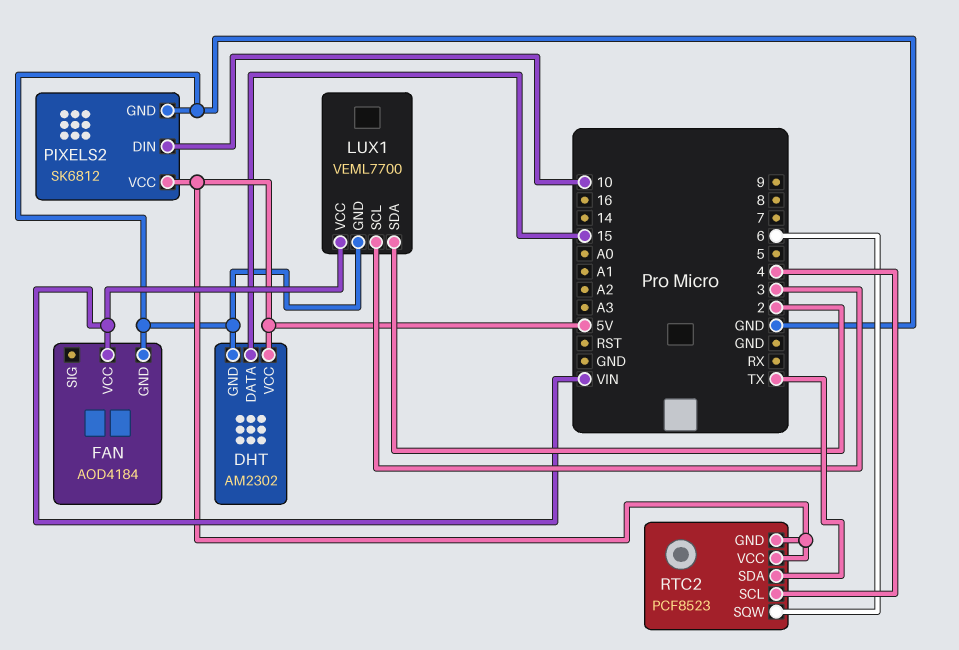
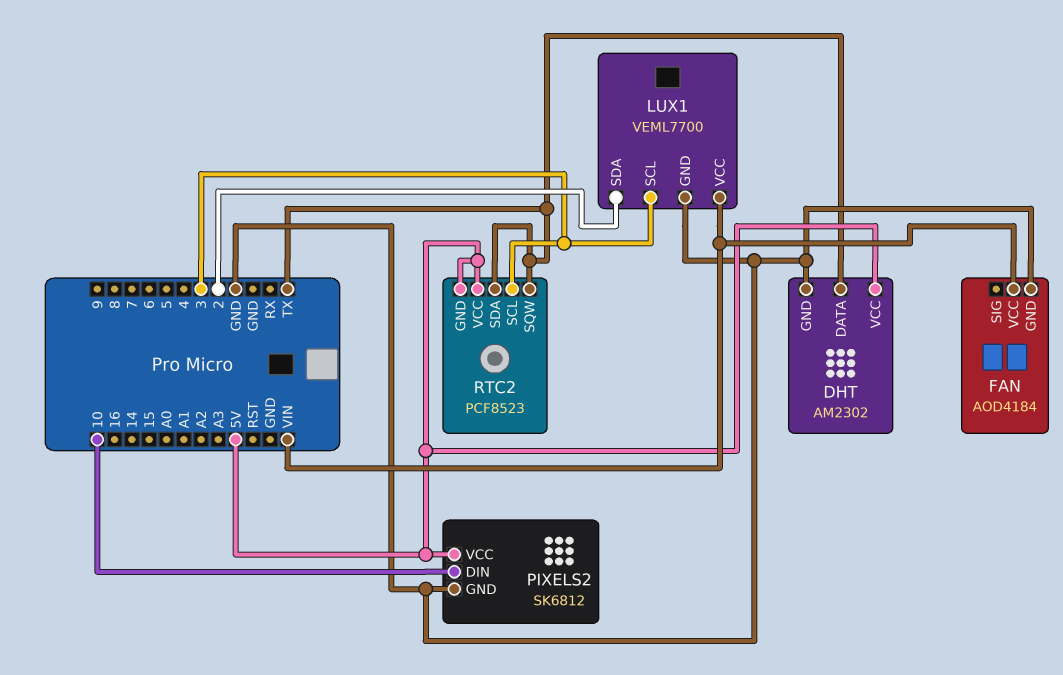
DHT pin DATA: 15 -> TX
RTC2 pin SCL: 4 -> 3
RTC2 pin SQW: 6 -> TX

